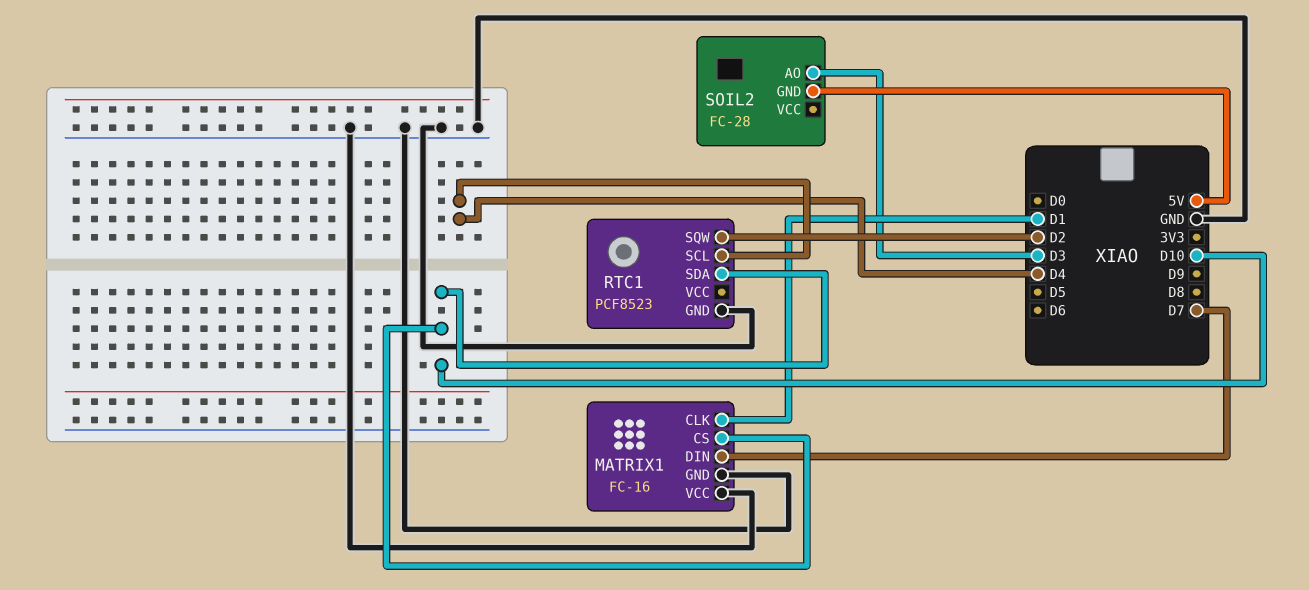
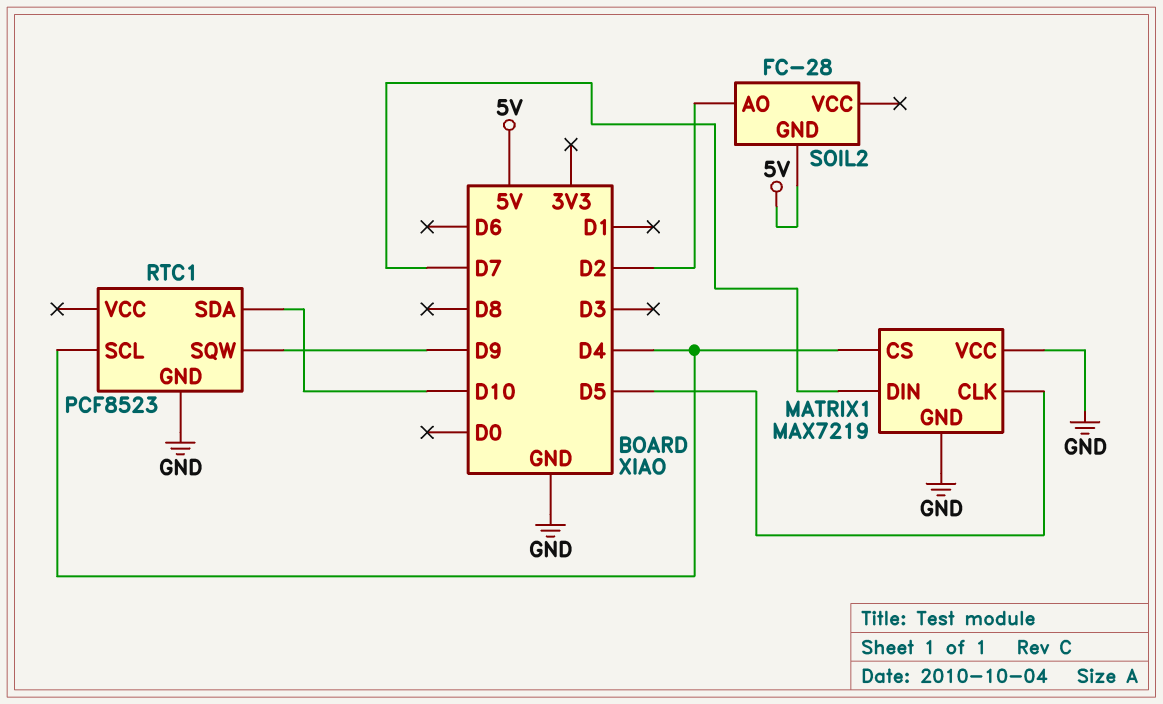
MATRIX1: FC-16 -> MAX7219
MATRIX1 pin CLK: D1 -> D5
MATRIX1 pin CS: D10 -> D4
RTC1 pin SQW: D2 -> D9
SOIL2 pin AO: D3 -> D2

